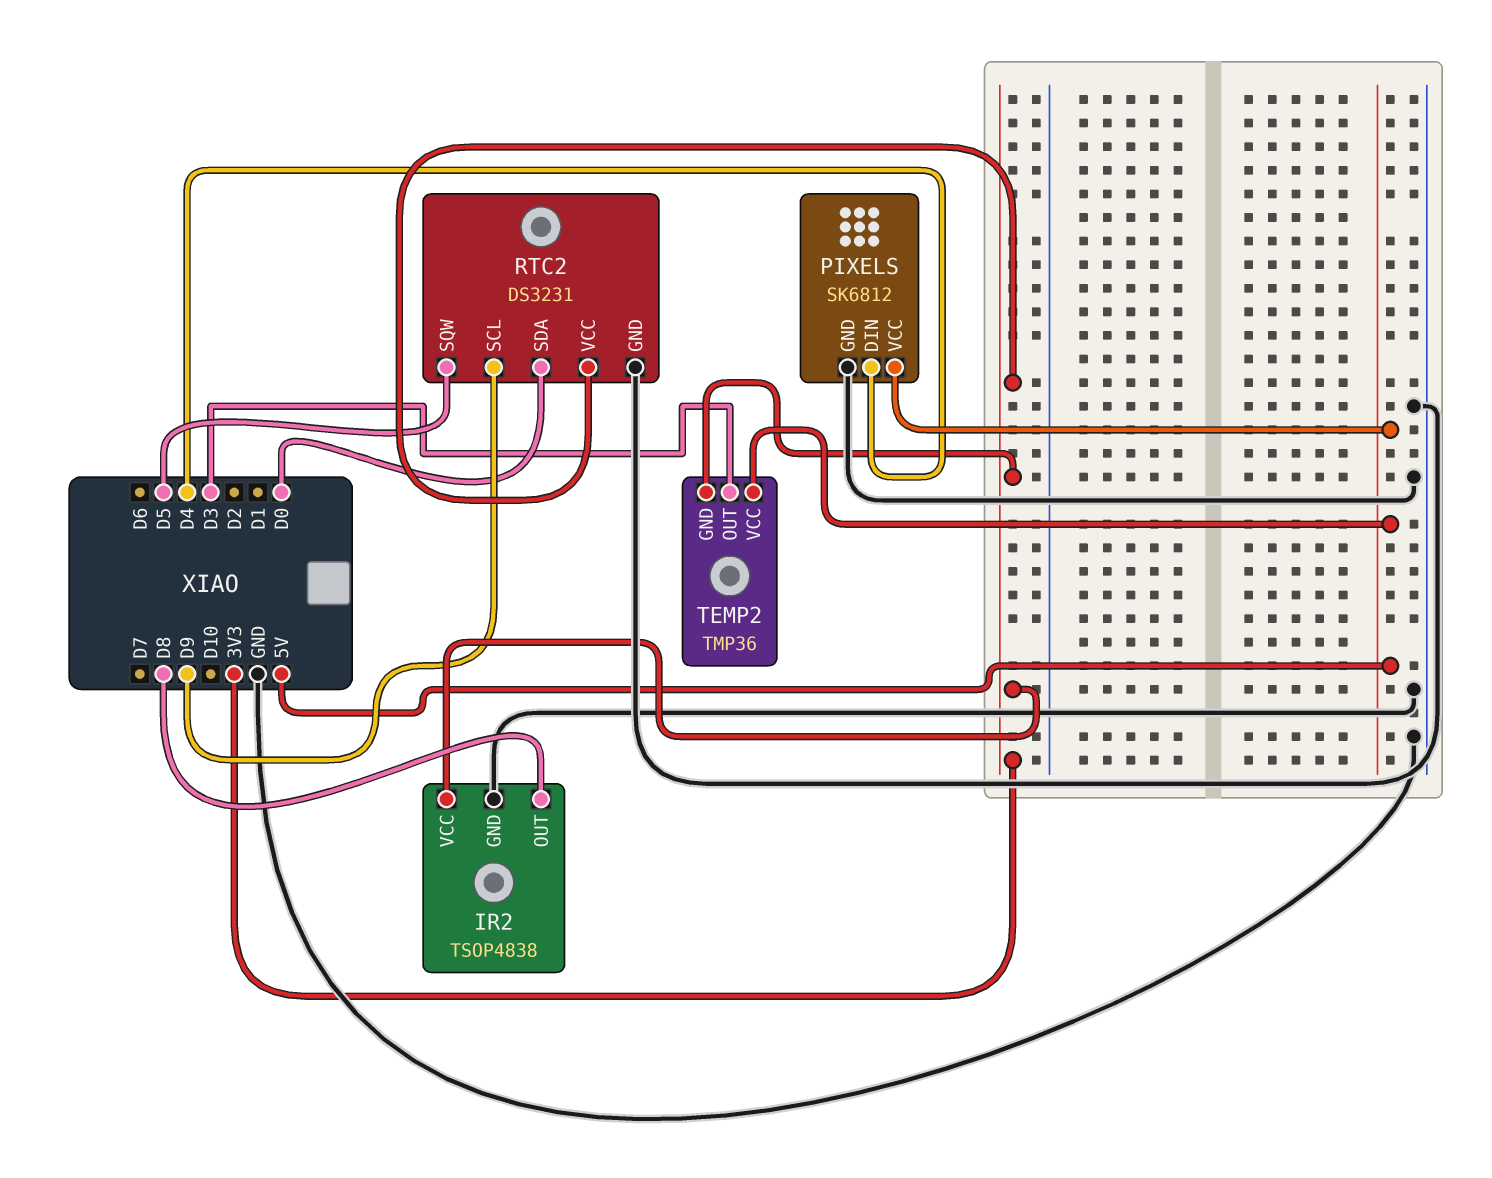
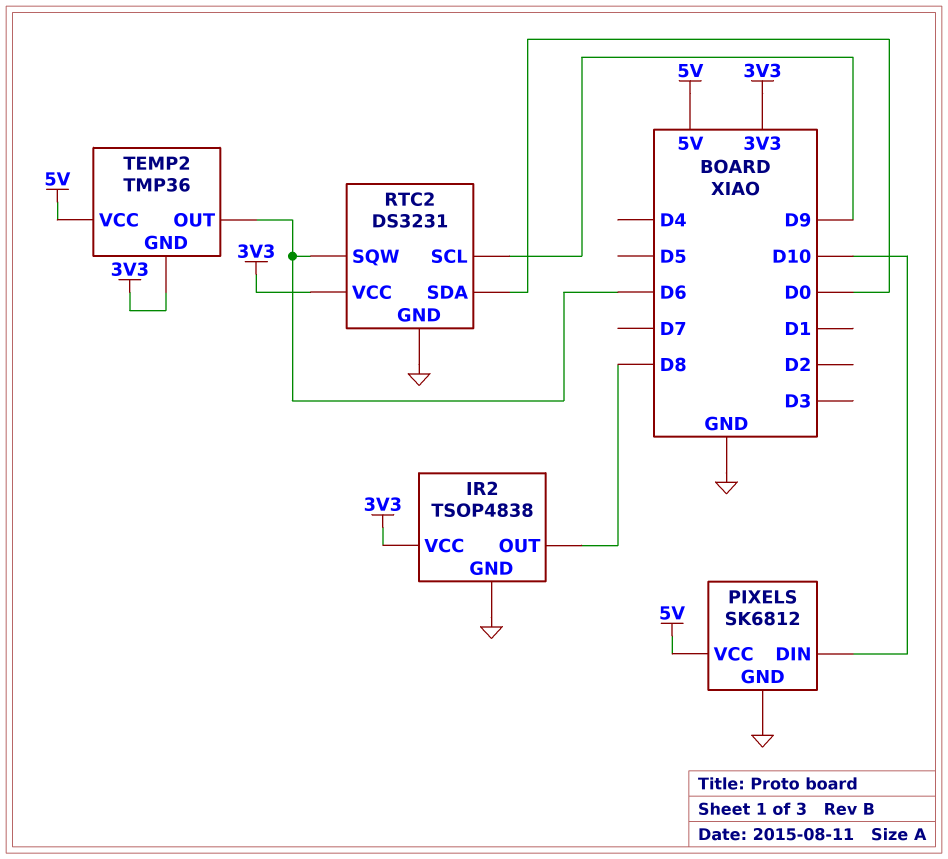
PIXELS pin DIN: D4 -> D10
RTC2 pin SQW: D5 -> D6
TEMP2 pin OUT: D3 -> D6

